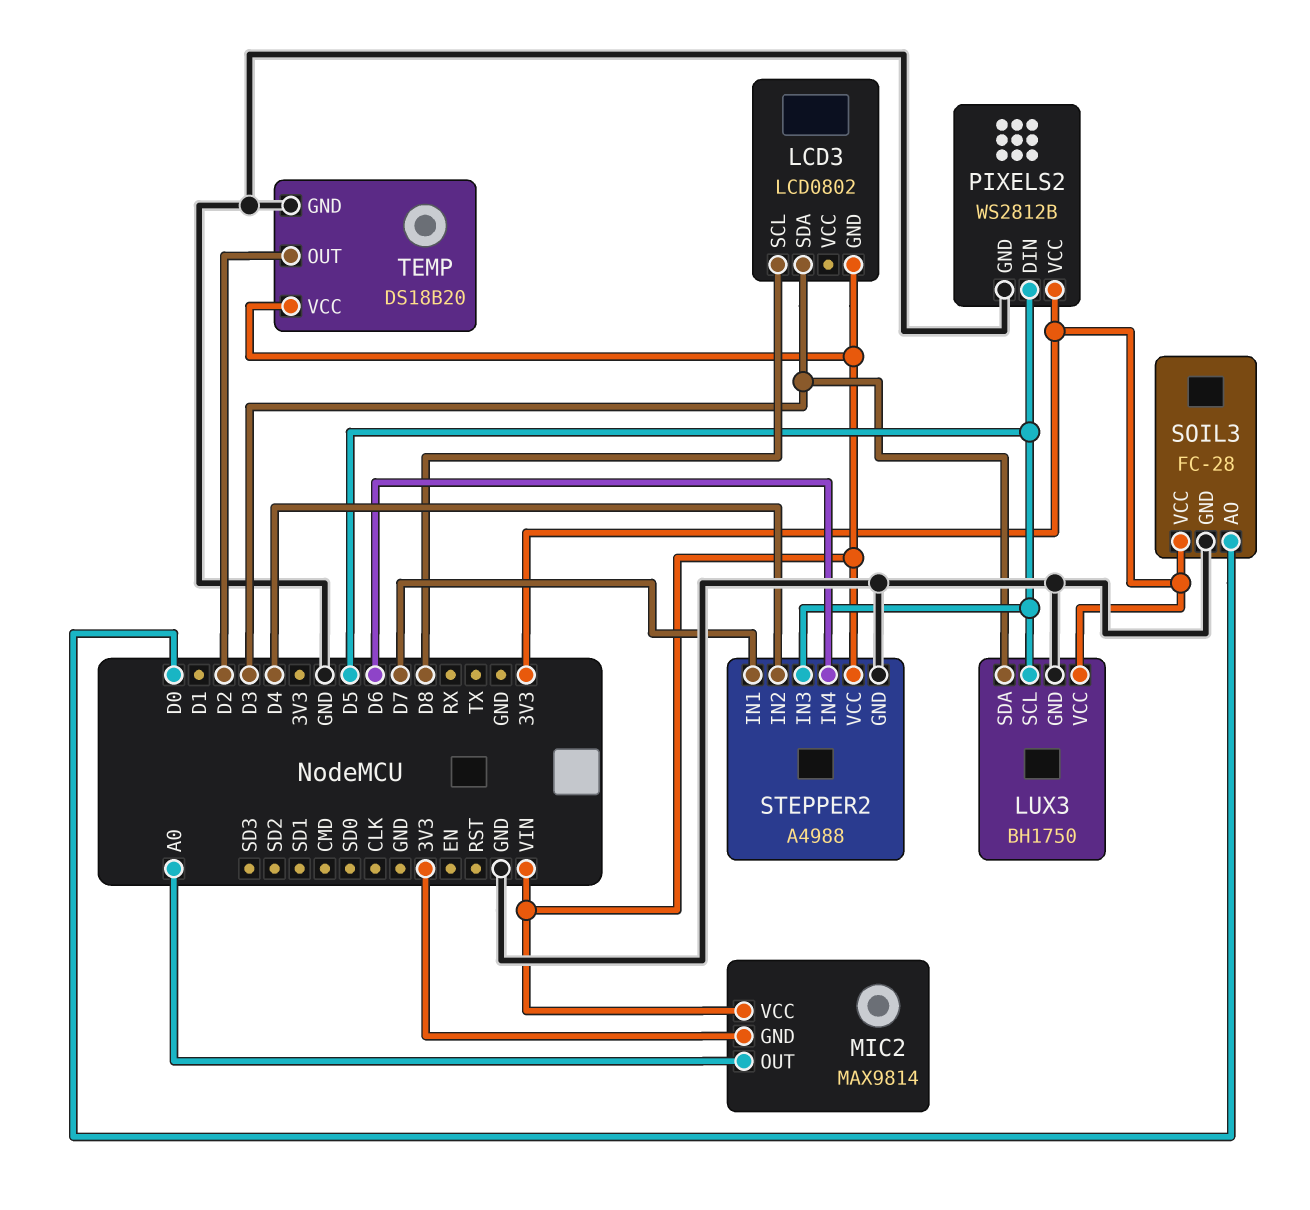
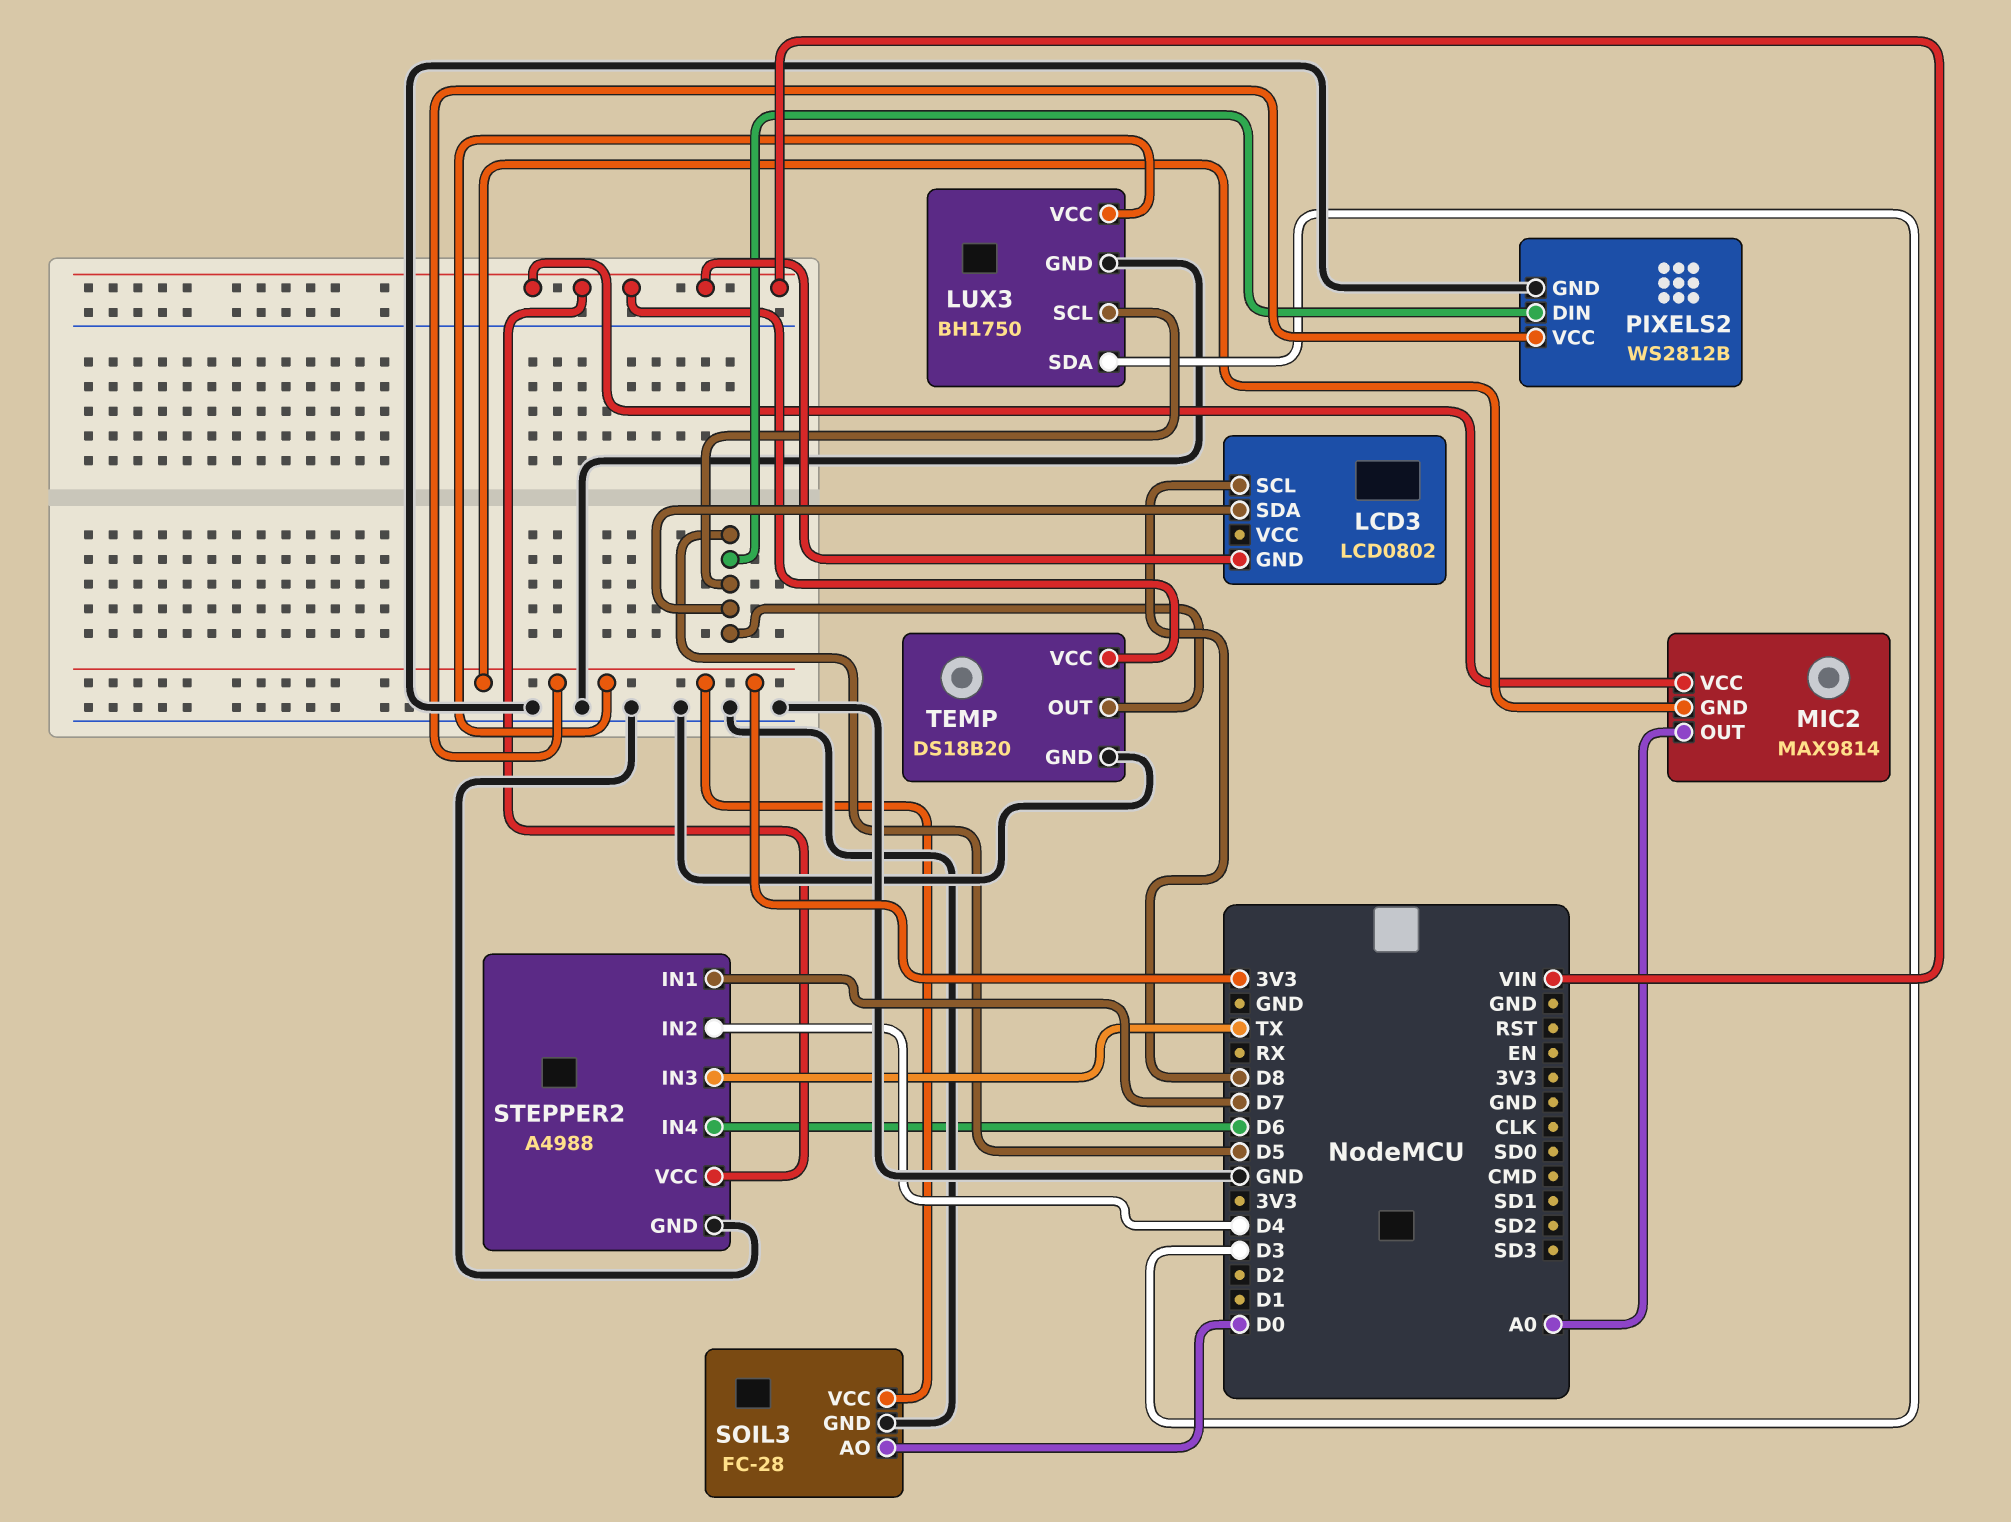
LCD3 pin SDA: D3 -> D5
STEPPER2 pin IN3: D5 -> TX
TEMP pin OUT: D2 -> D5

